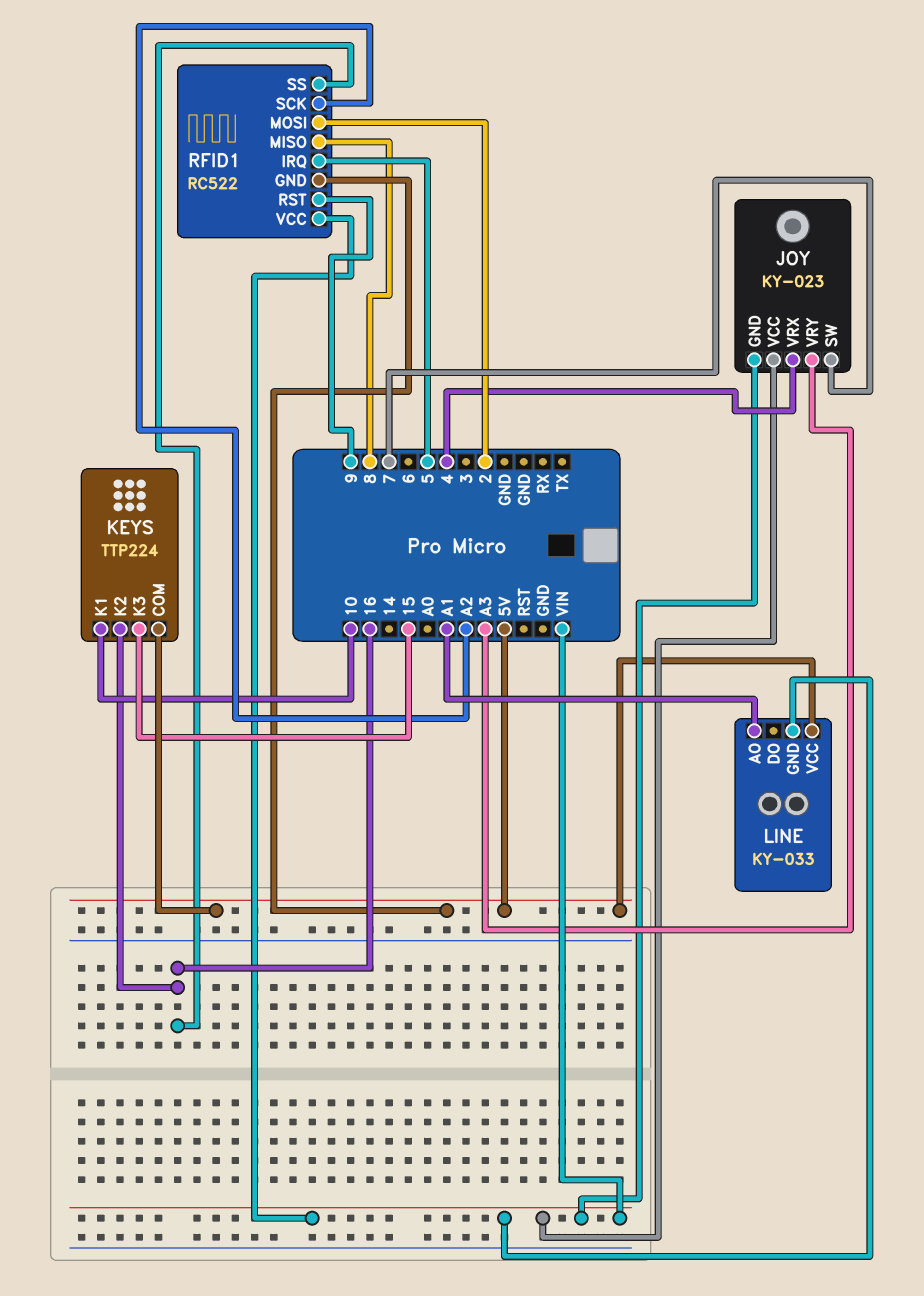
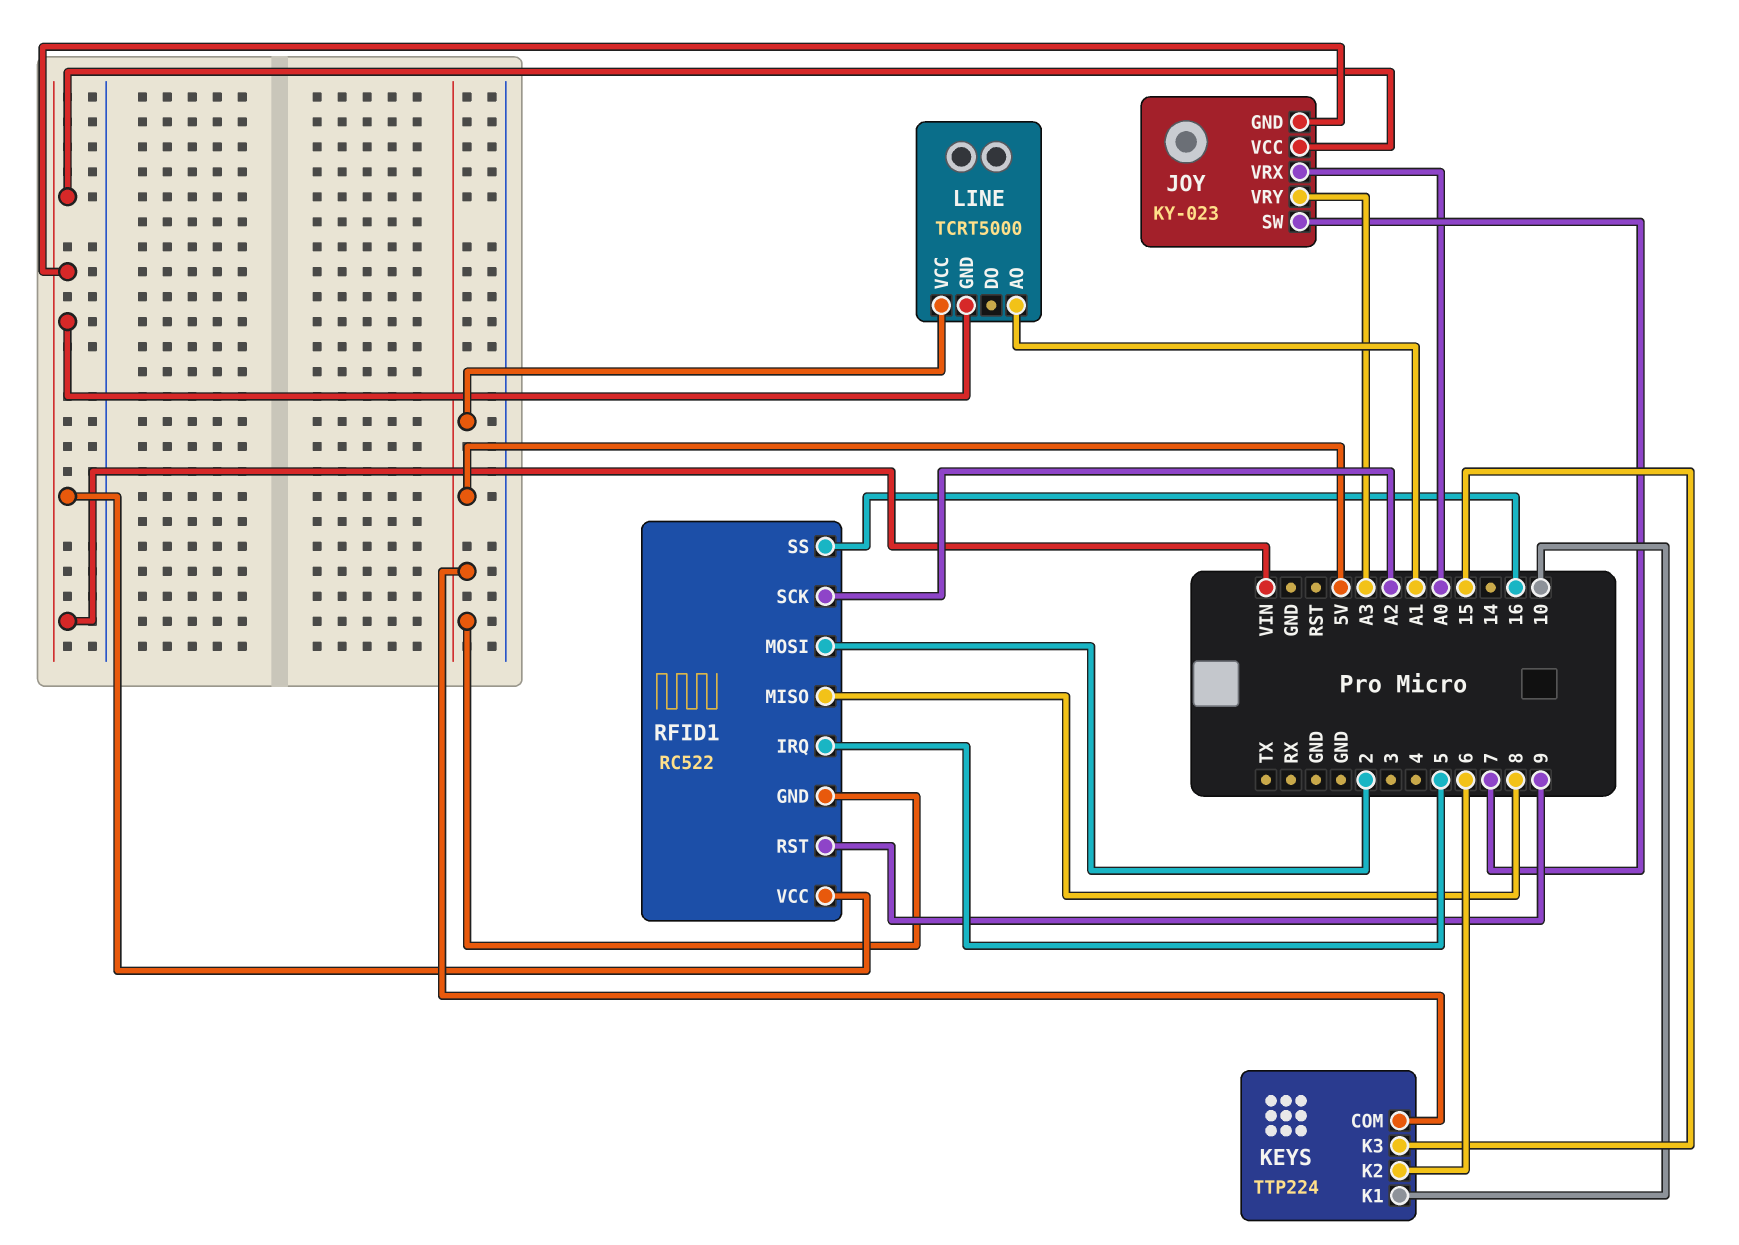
JOY pin VRX: 4 -> A0
KEYS pin K2: 16 -> 6
LINE: KY-033 -> TCRT5000

